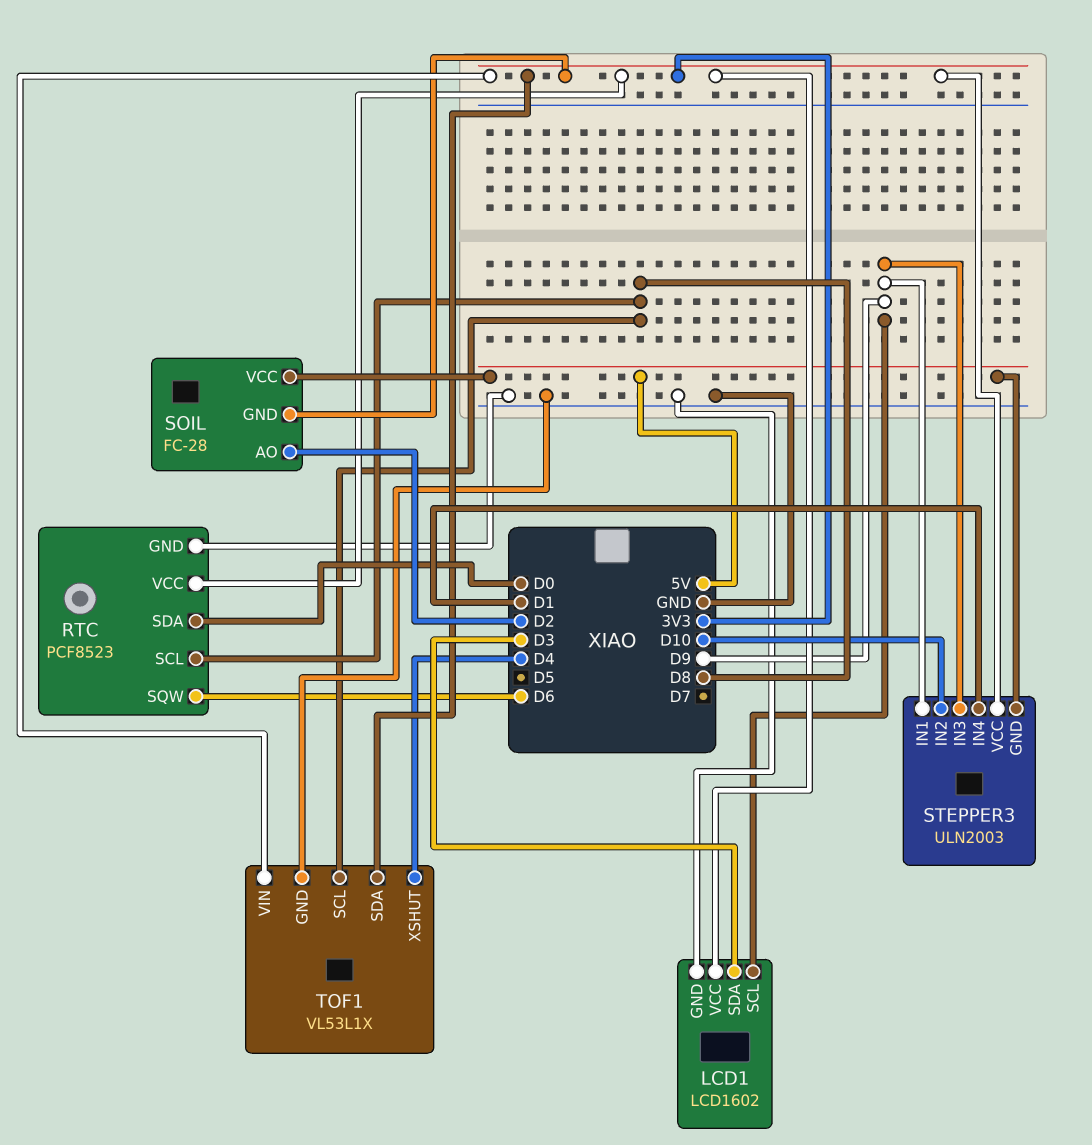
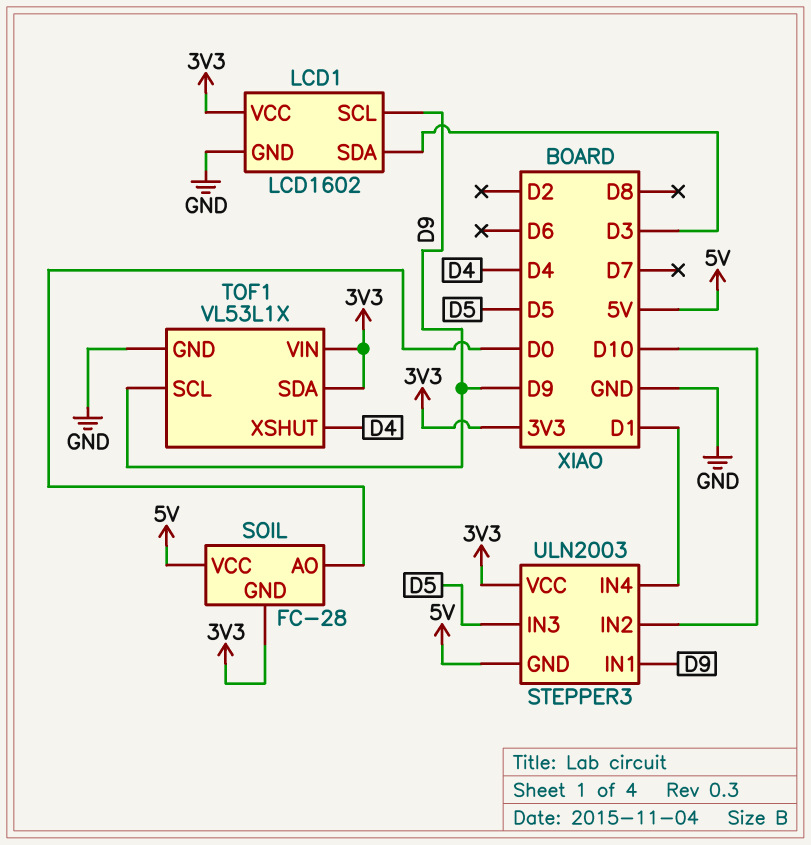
RTC: PCF8523 -> none
RTC pin GND: GND -> none
RTC pin SCL: D8 -> none
RTC pin SDA: D0 -> none
RTC pin SQW: D6 -> none
RTC pin VCC: 3V3 -> none
SOIL pin AO: D2 -> D0
STEPPER3 pin IN3: D9 -> D5
TOF1 pin SCL: D8 -> D9

